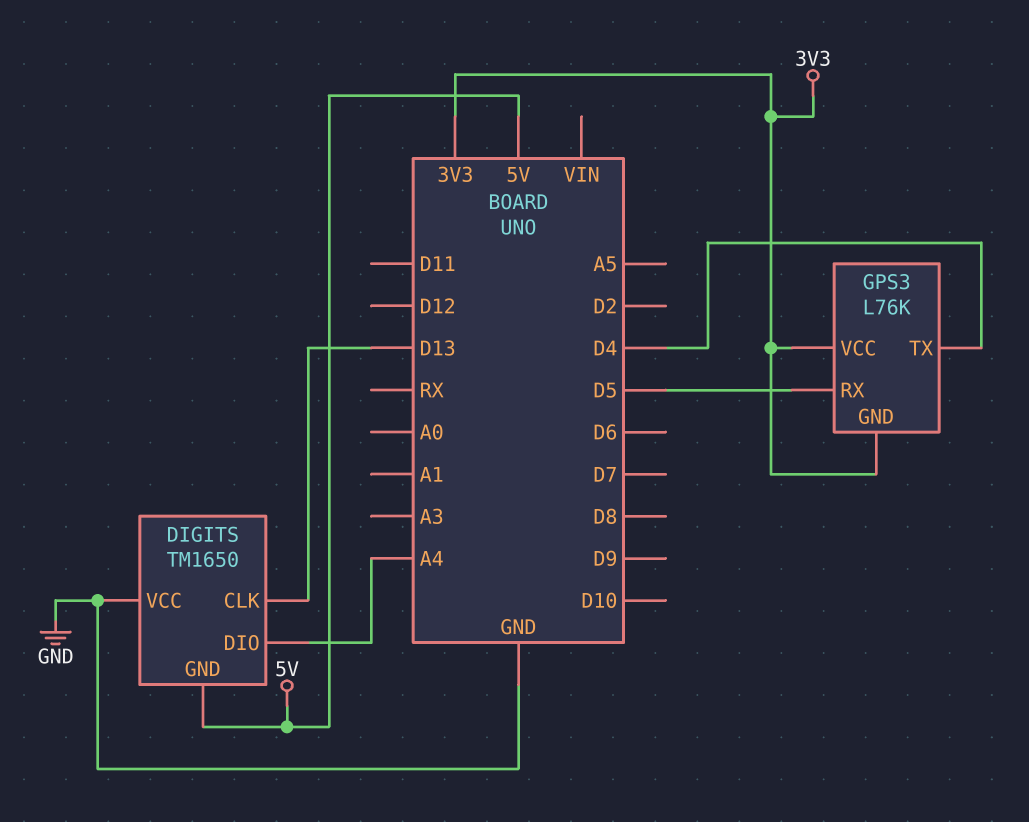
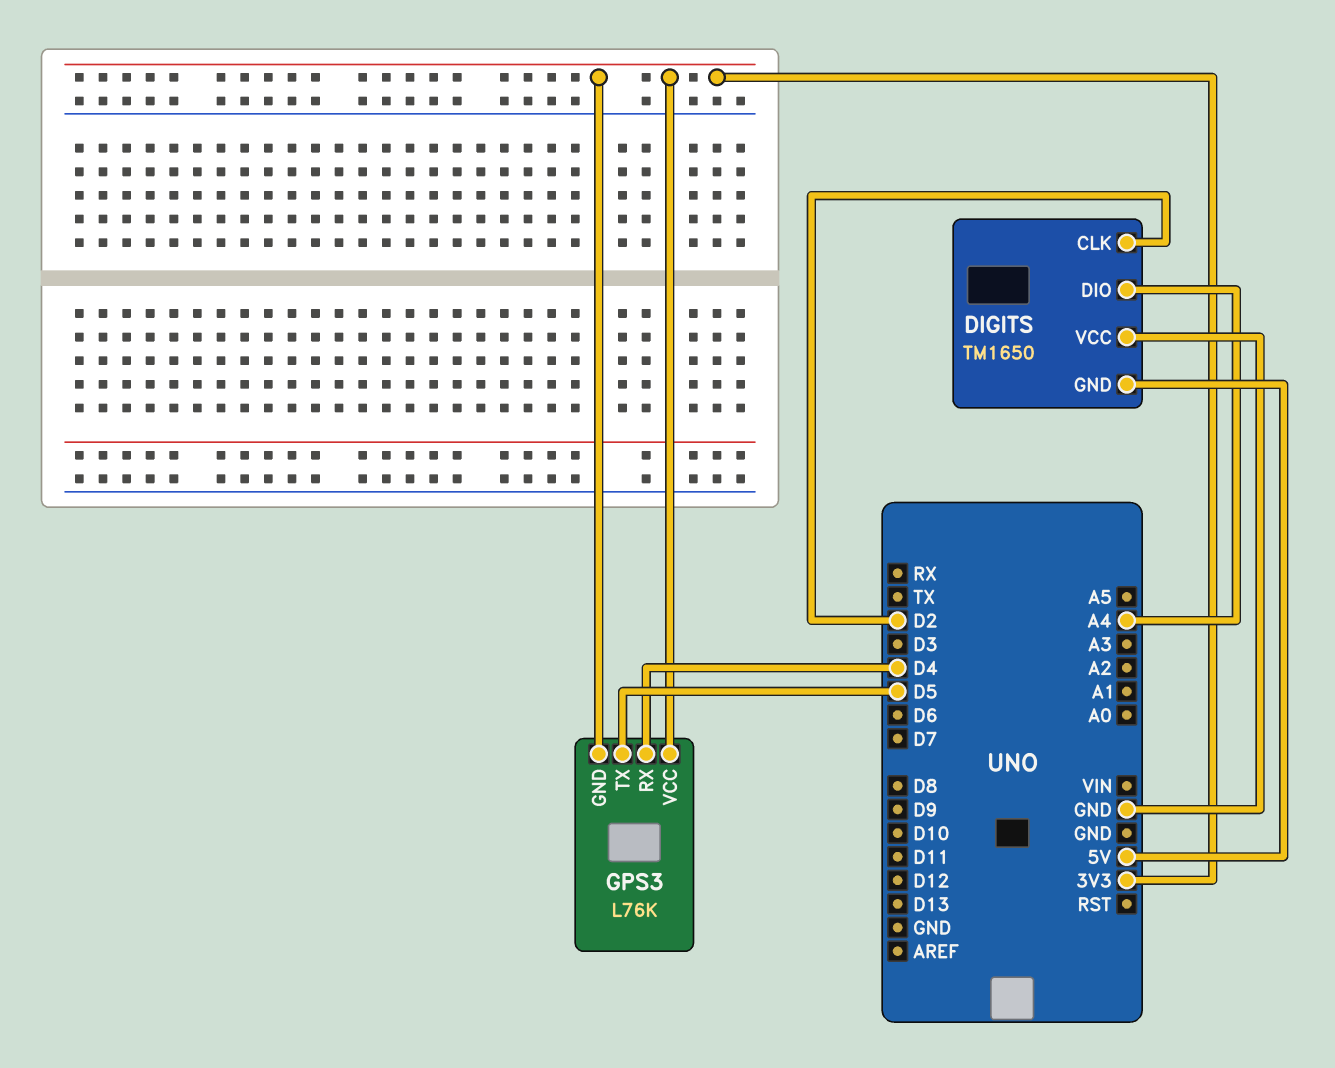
DIGITS pin CLK: D13 -> D2
GPS3 pin RX: D5 -> D4
GPS3 pin TX: D4 -> D5

